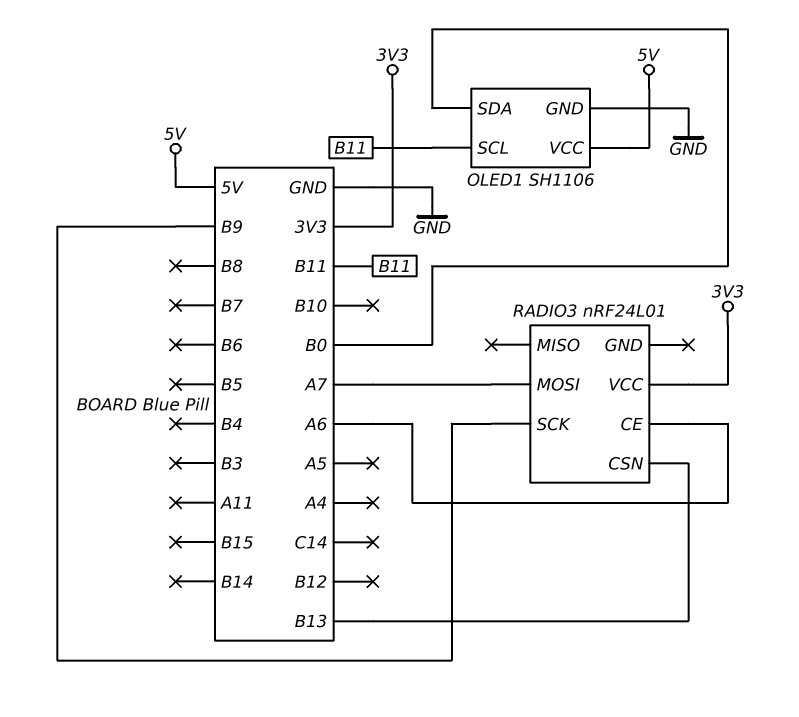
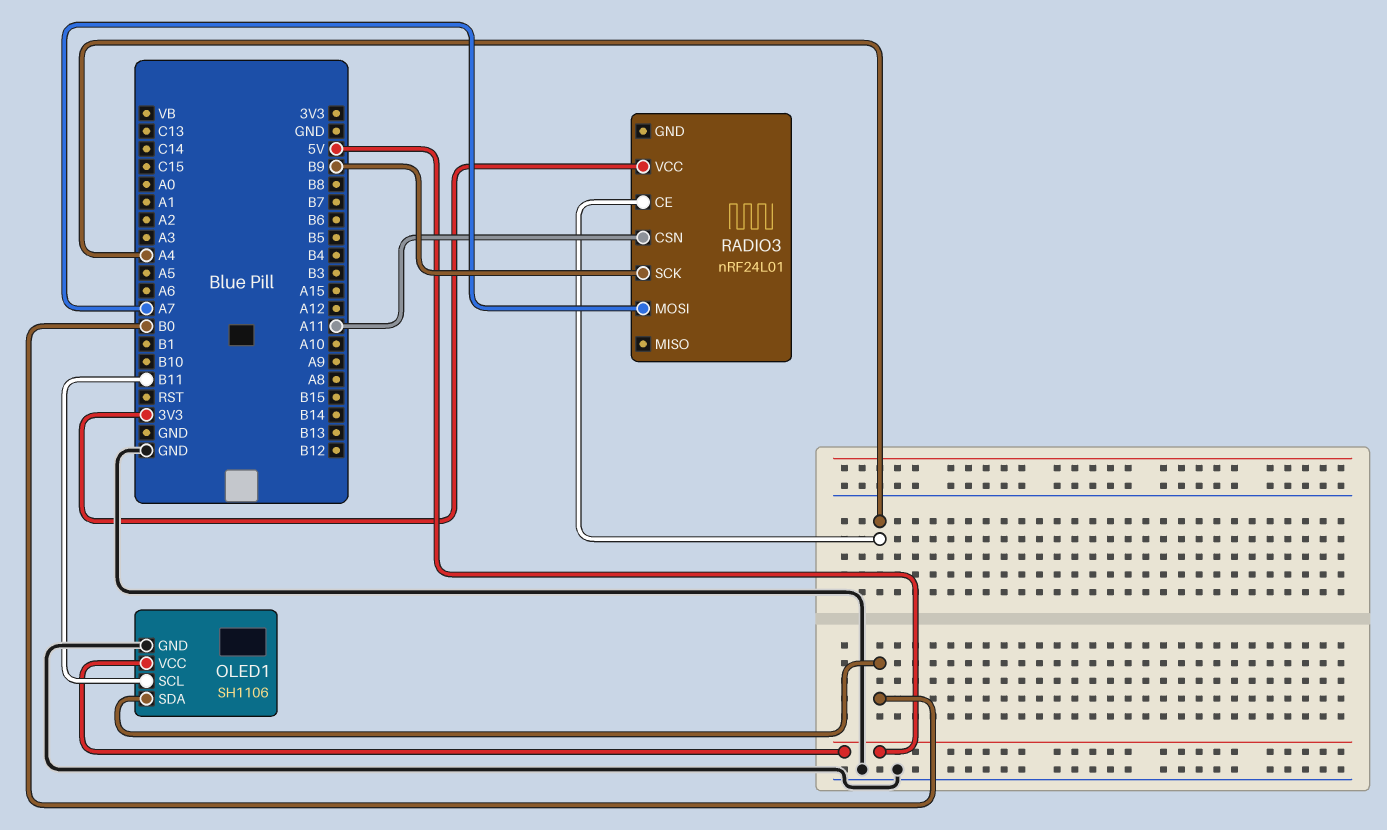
RADIO3 pin CE: A6 -> A4
RADIO3 pin CSN: B13 -> A11

